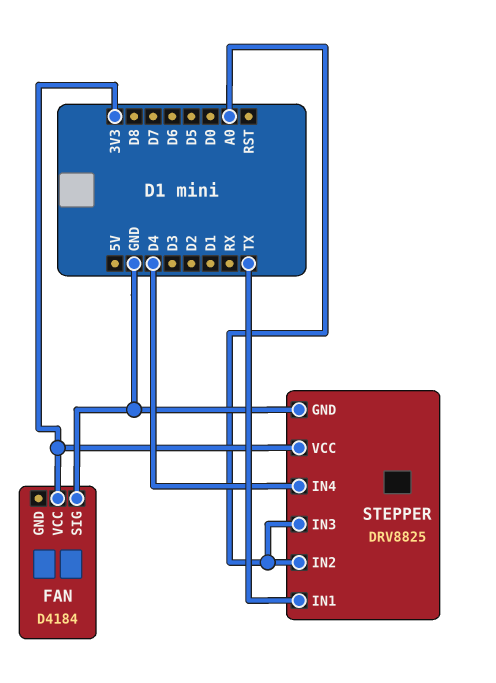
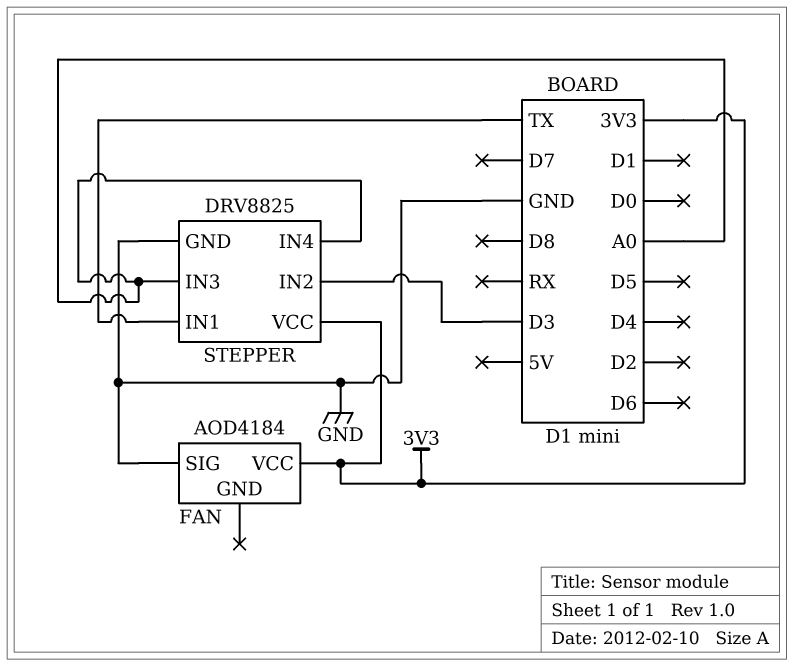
FAN: D4184 -> AOD4184
STEPPER pin IN2: A0 -> D3
STEPPER pin IN4: D4 -> A0

